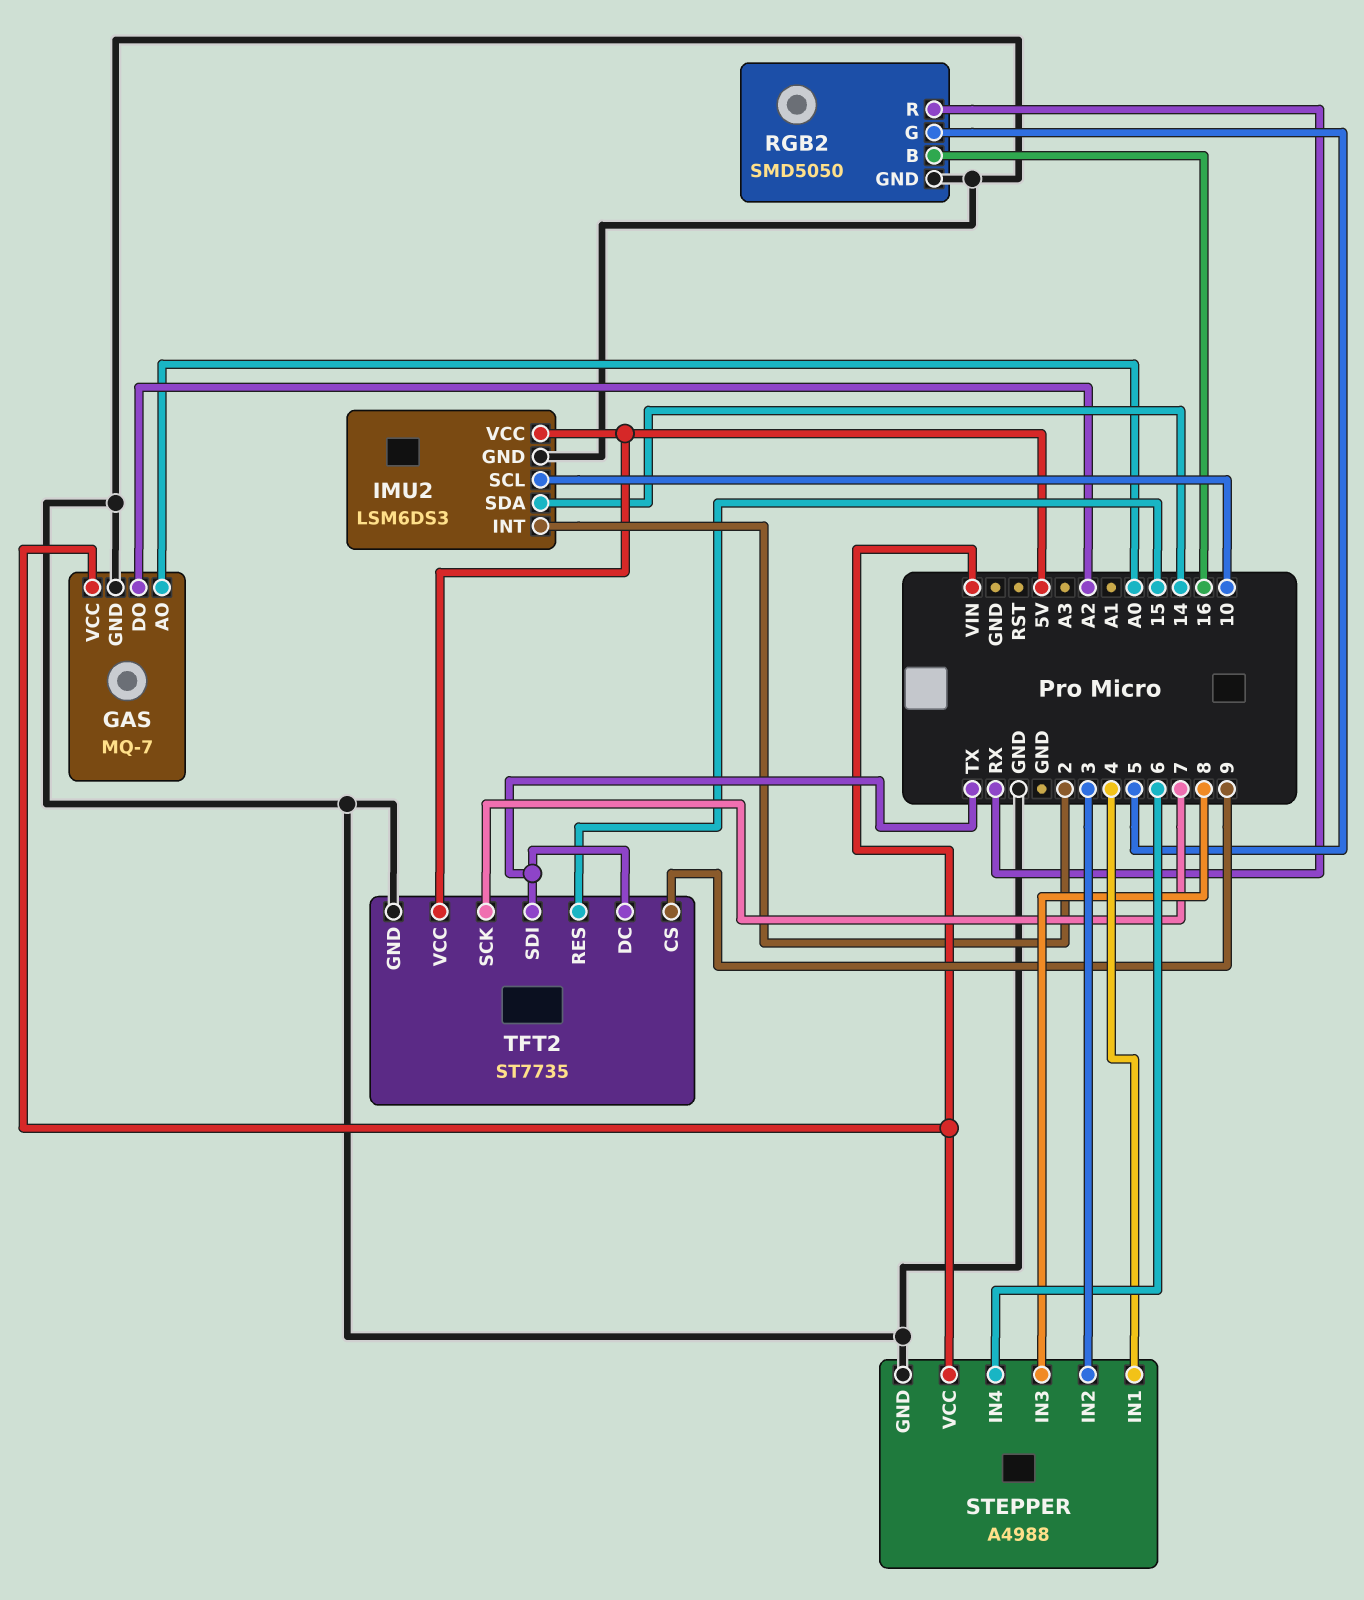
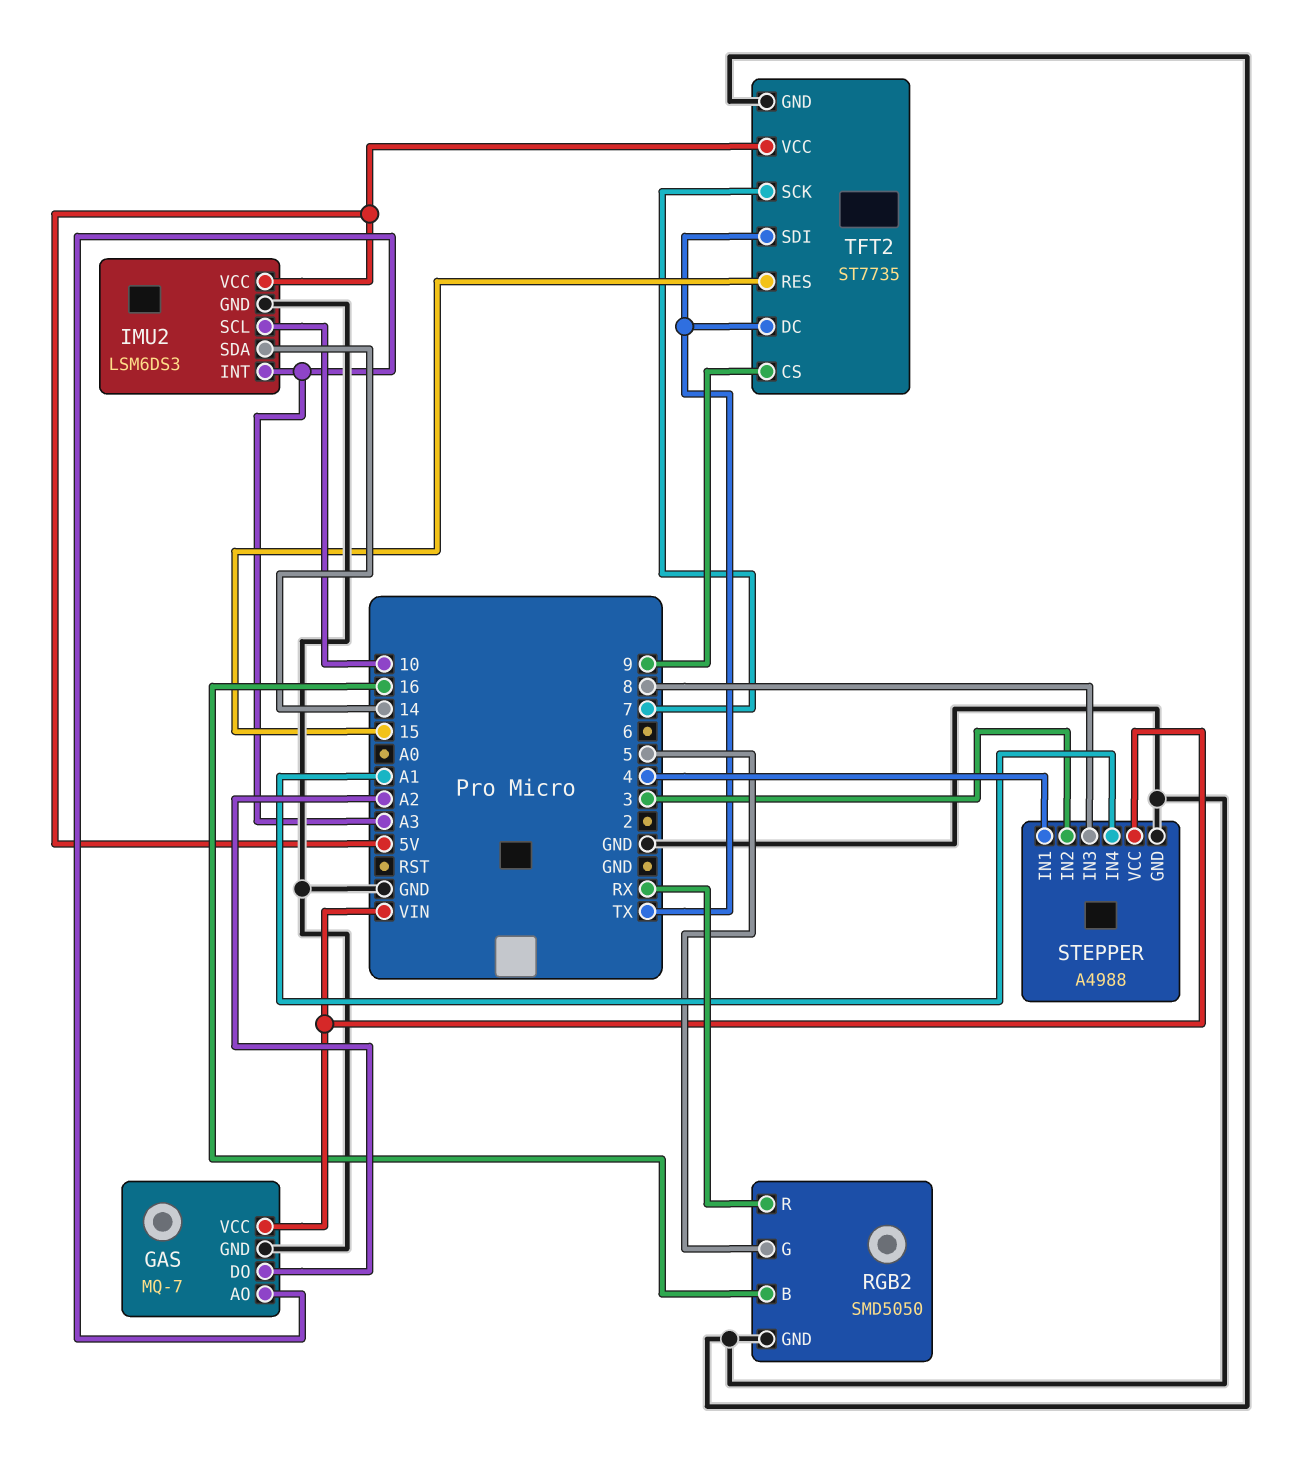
GAS pin AO: A0 -> A3
IMU2 pin INT: 2 -> A3
STEPPER pin IN4: 6 -> A1

